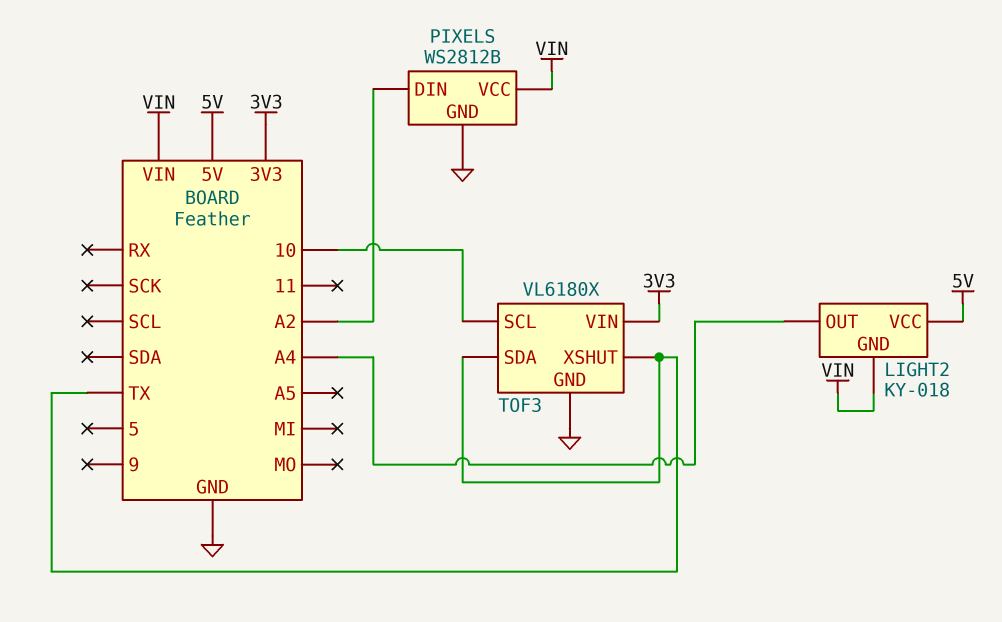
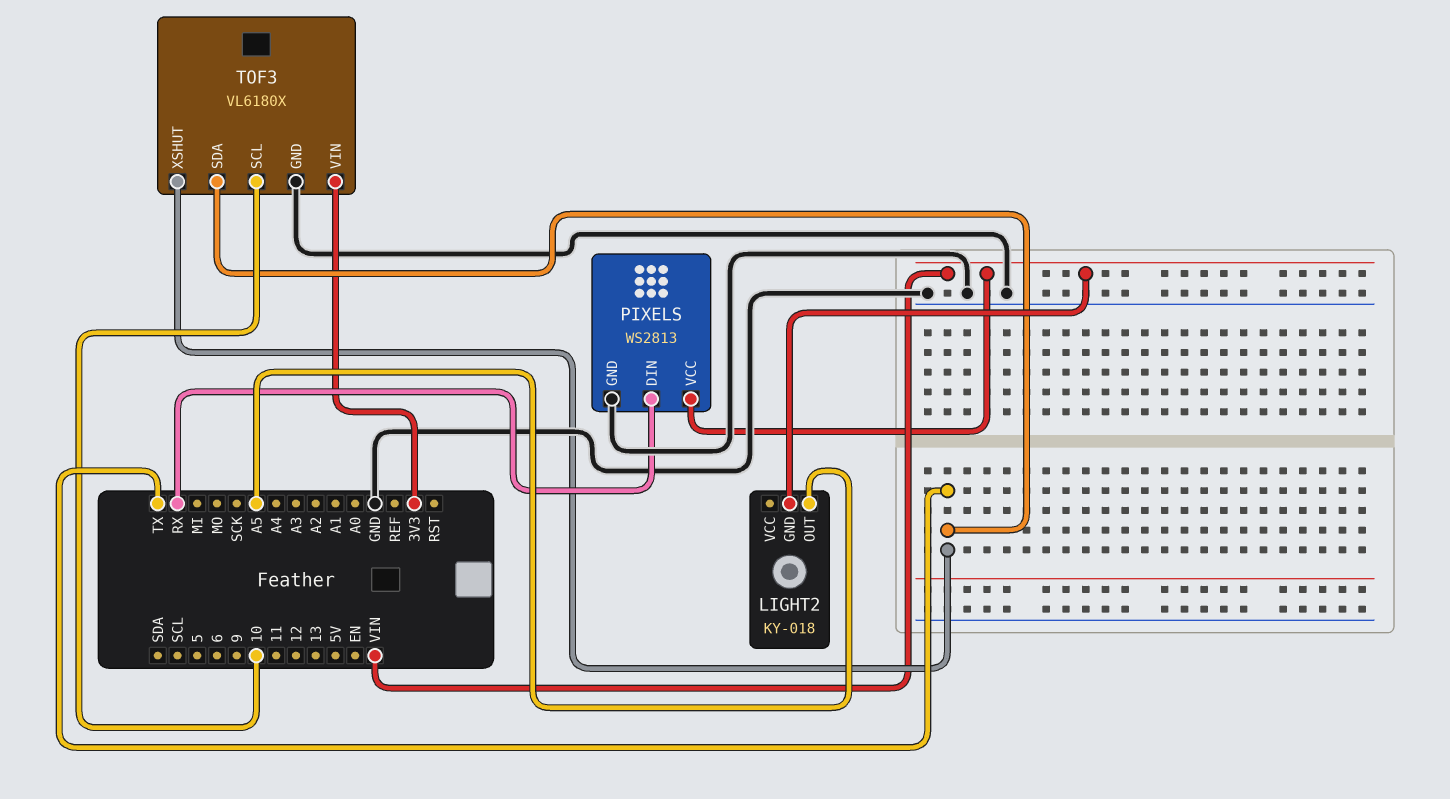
LIGHT2 pin OUT: A4 -> A5
LIGHT2 pin VCC: 5V -> none
PIXELS: WS2812B -> WS2813
PIXELS pin DIN: A2 -> RX

